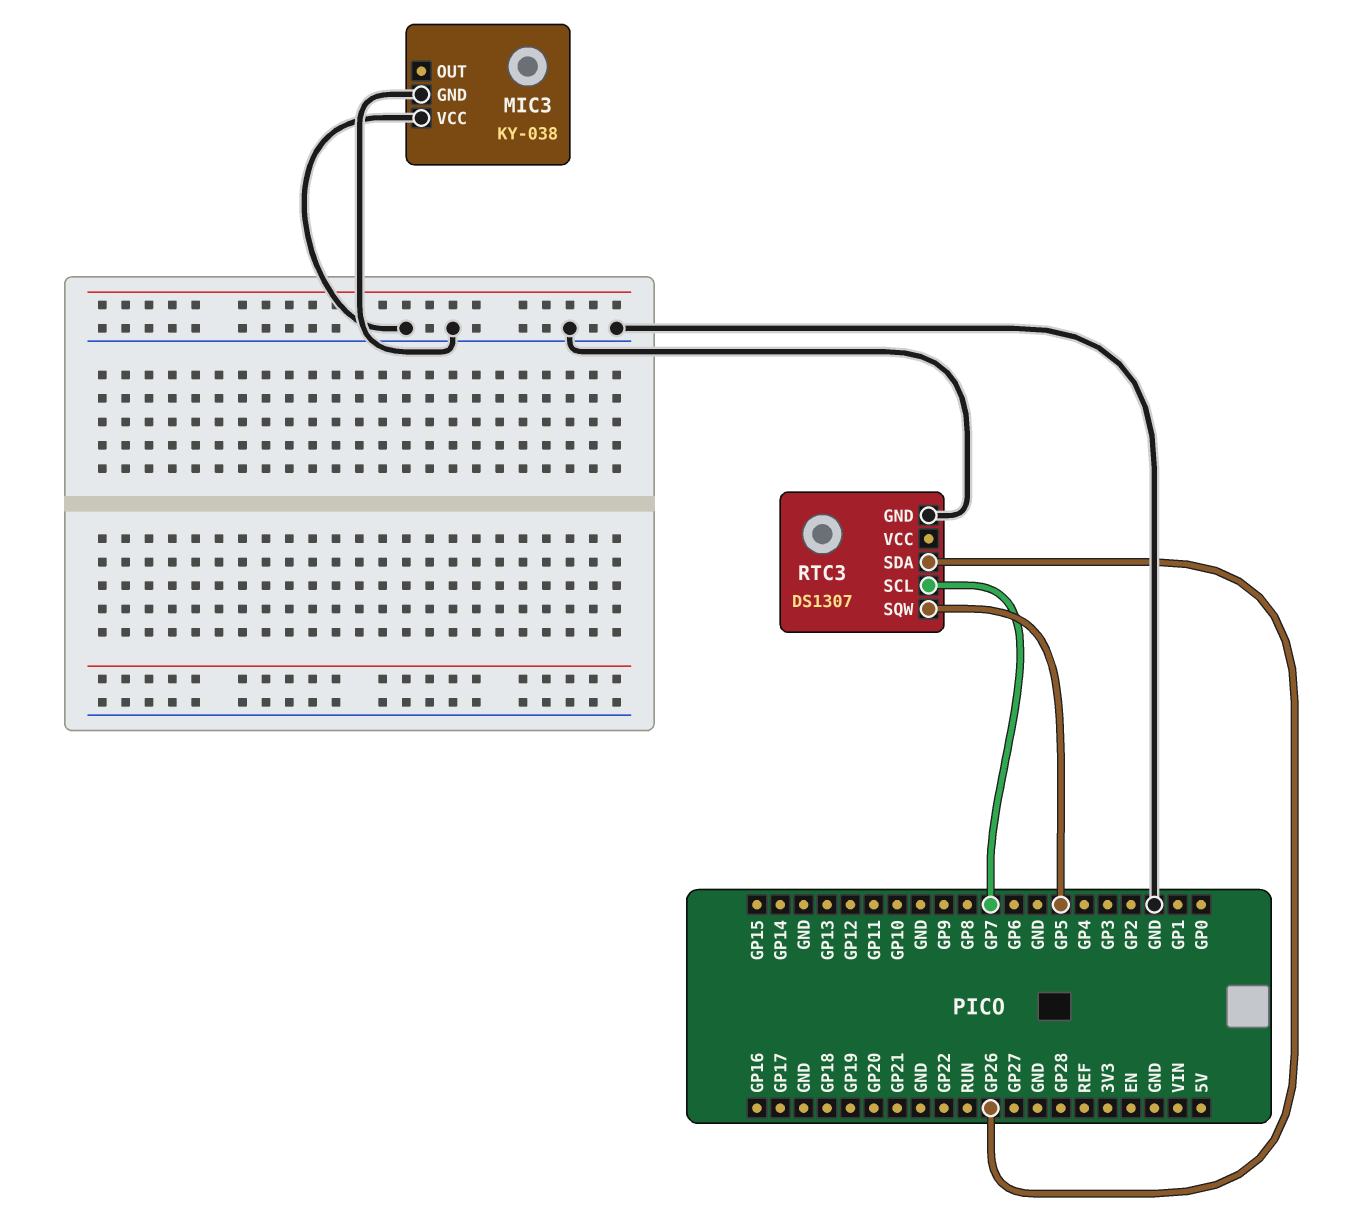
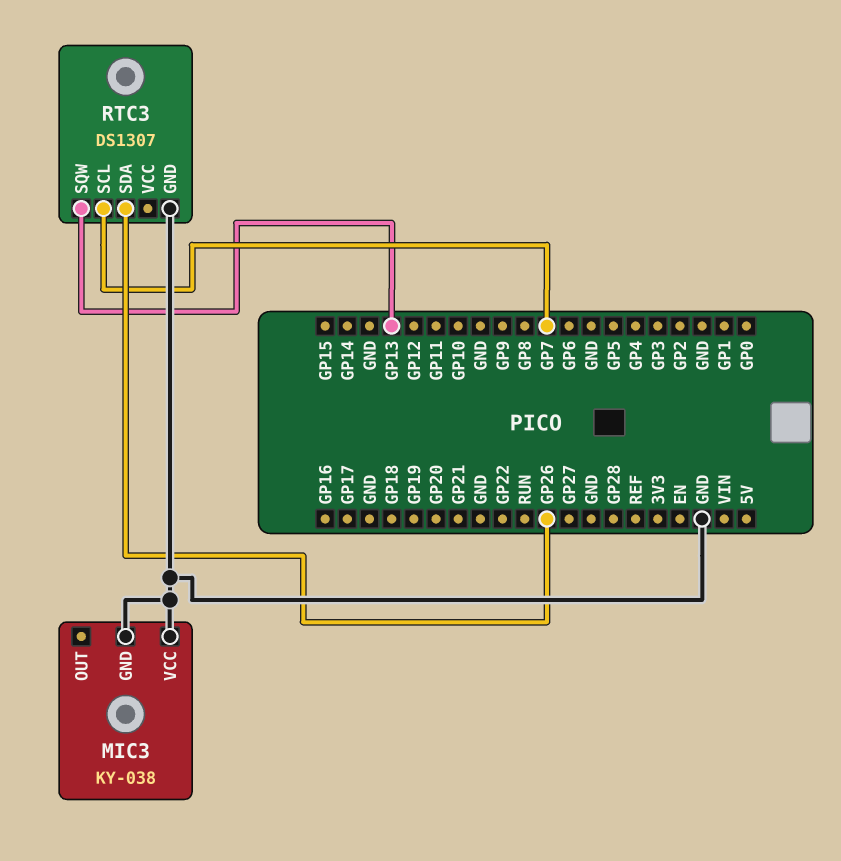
RTC3 pin SQW: GP5 -> GP13

